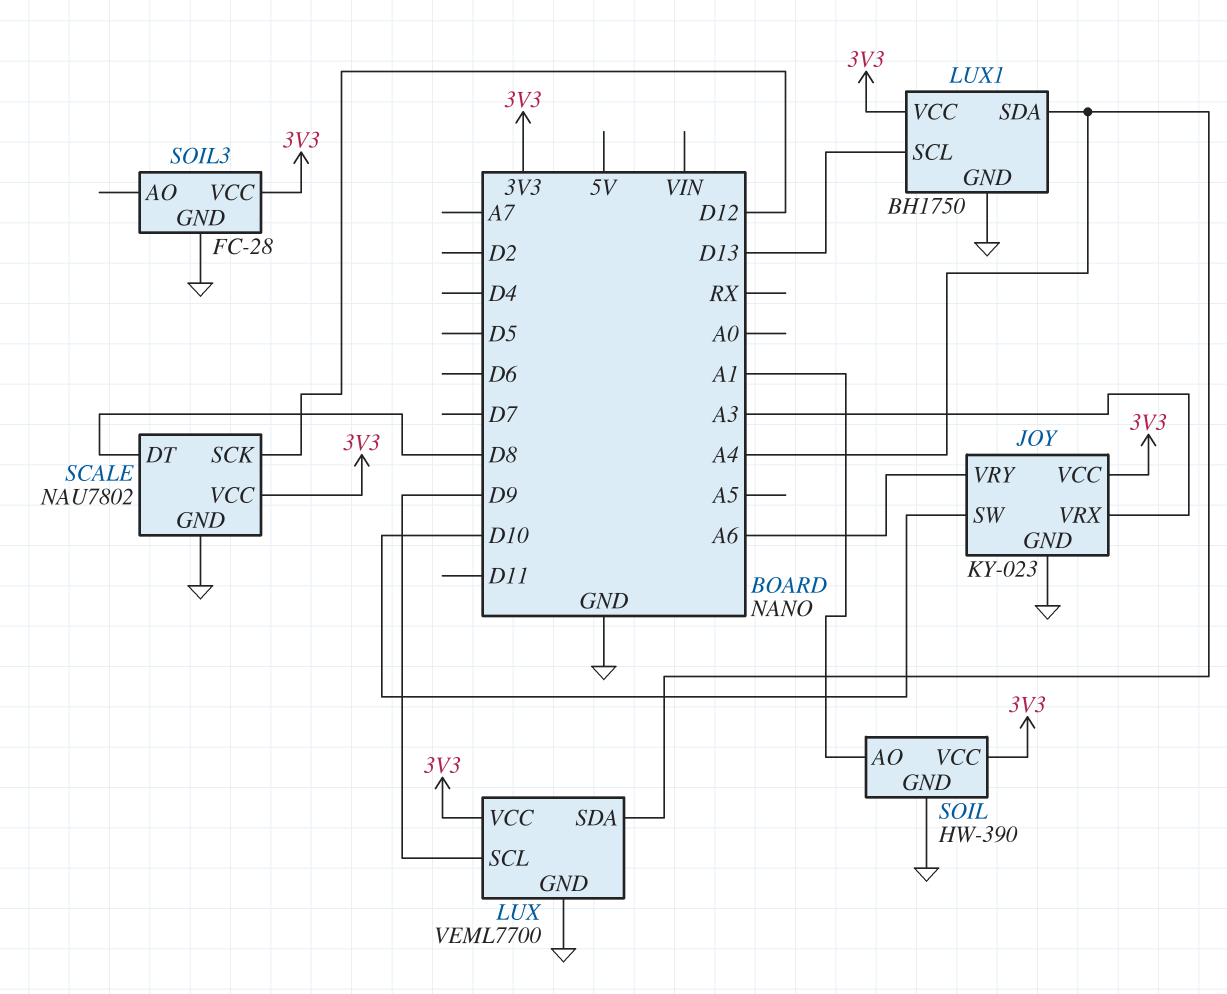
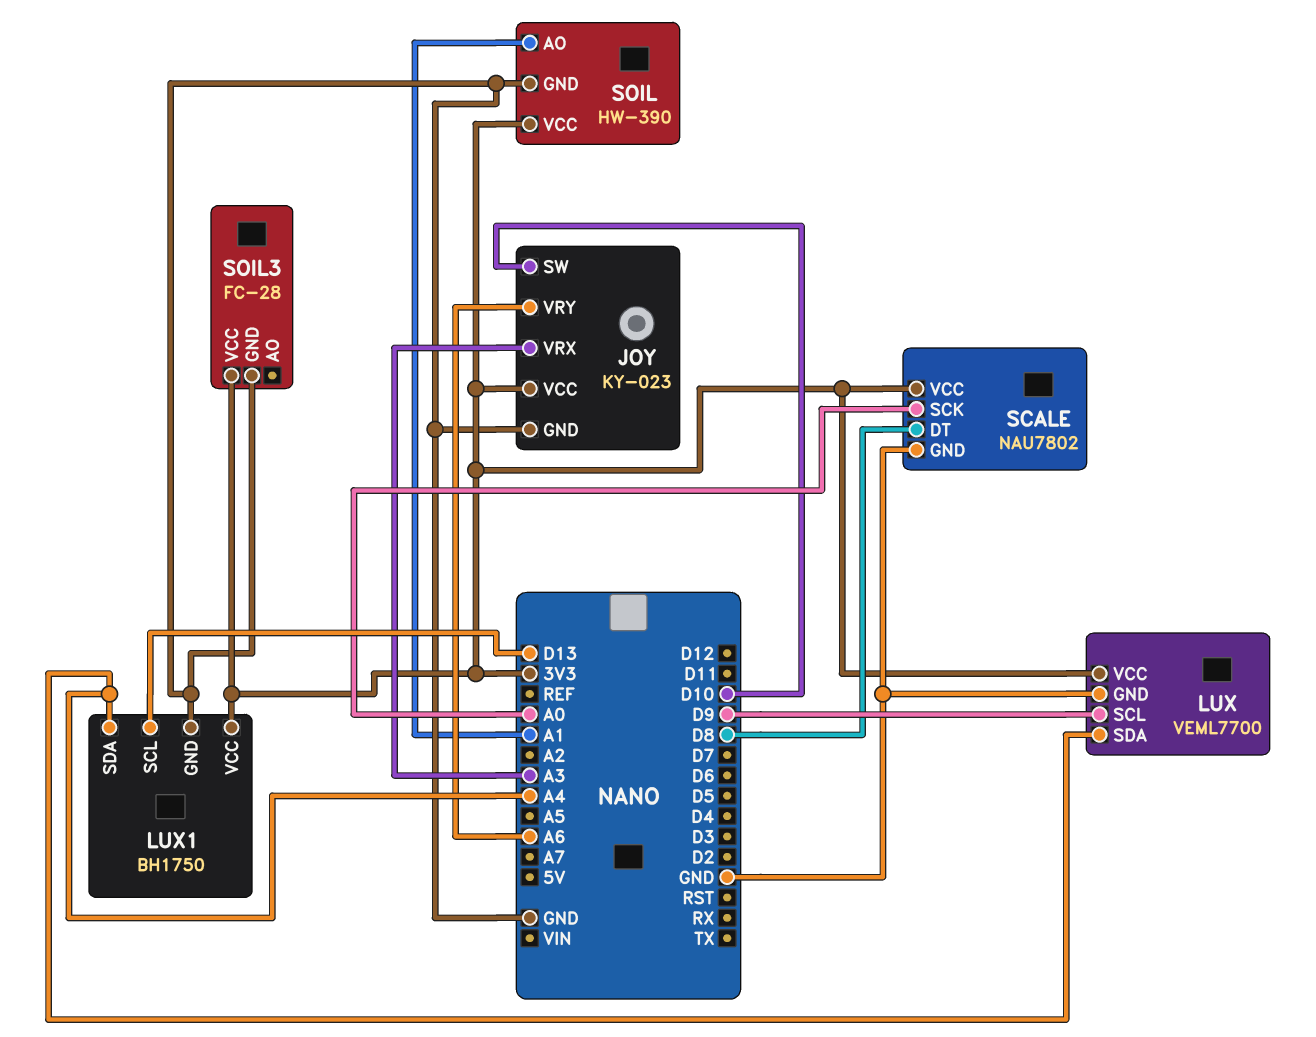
SCALE pin SCK: D12 -> A0

